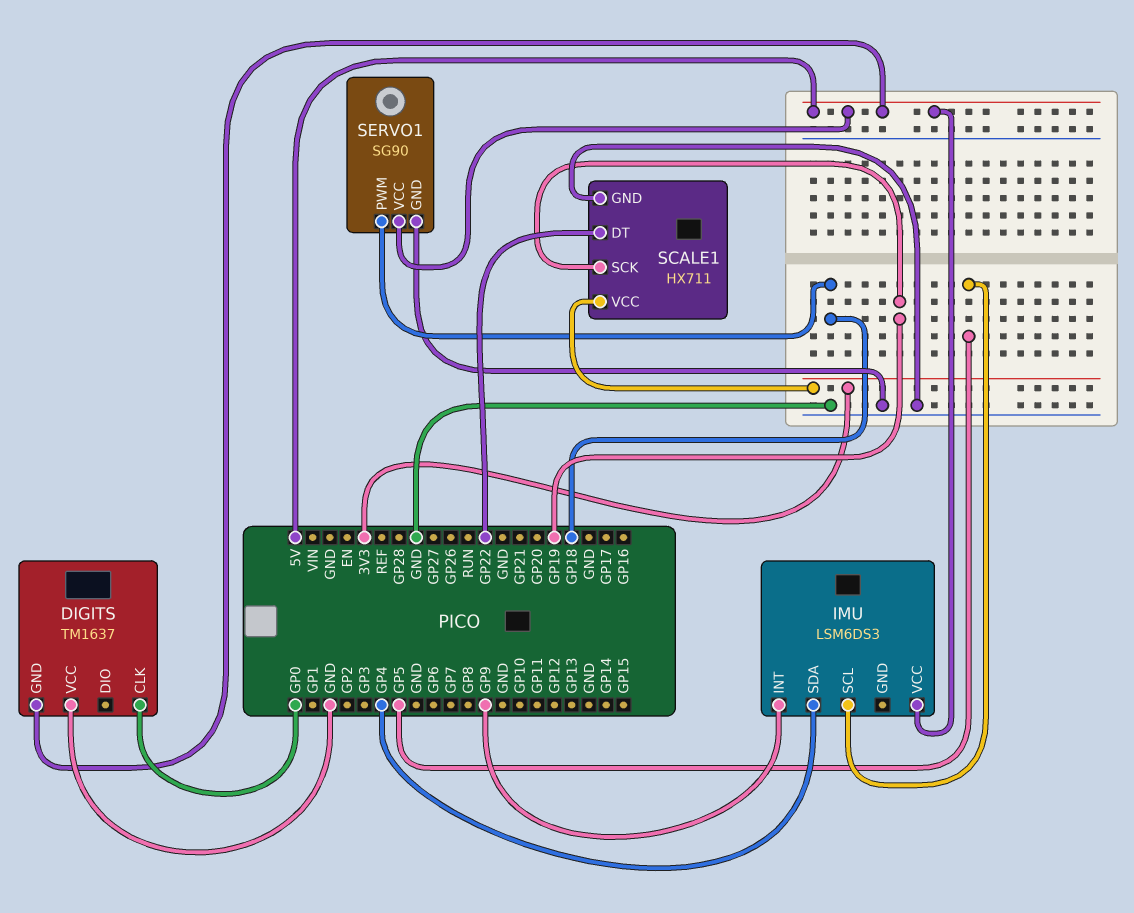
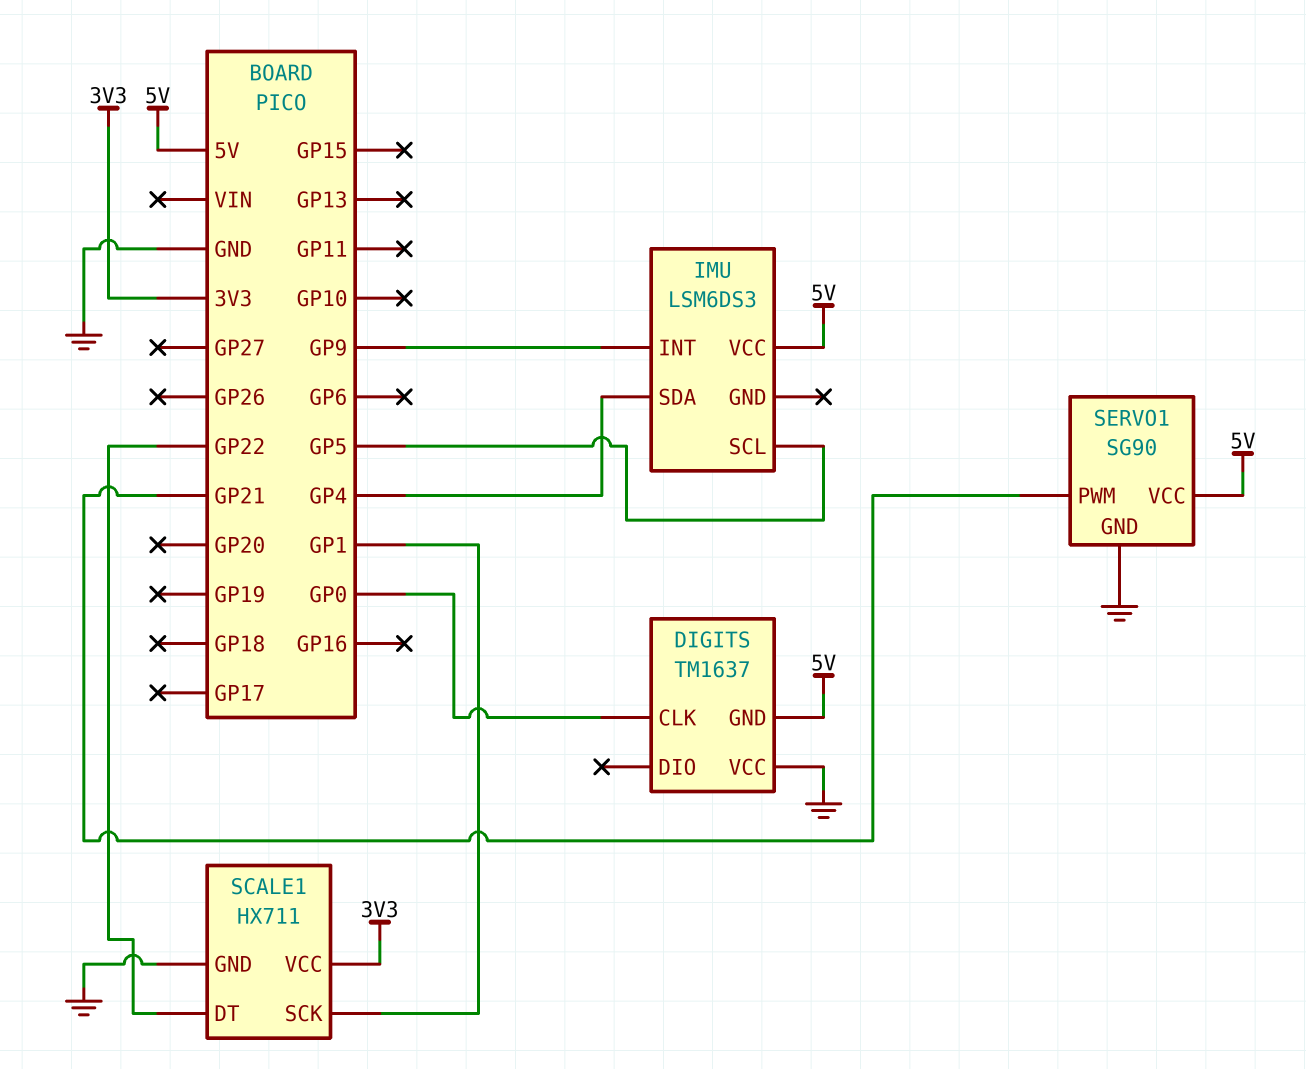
SCALE1 pin SCK: GP19 -> GP1
SERVO1 pin PWM: GP18 -> GP21

